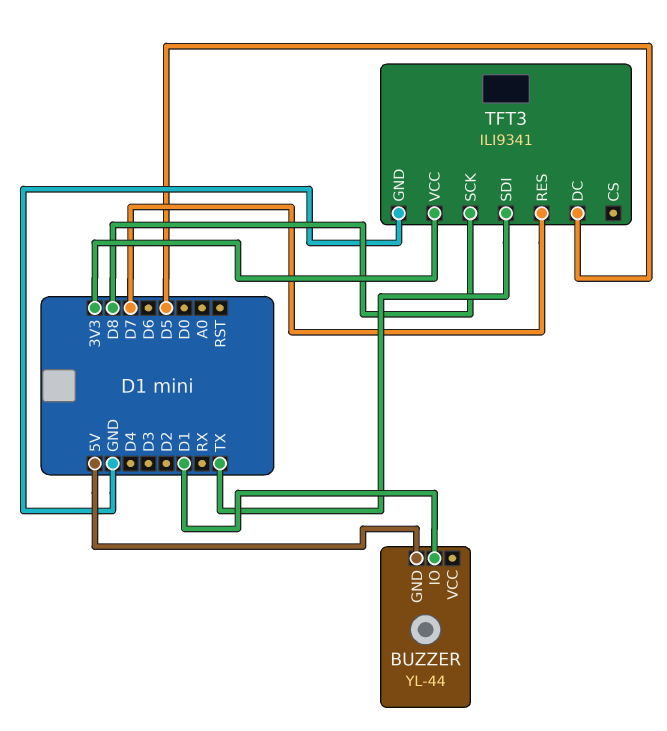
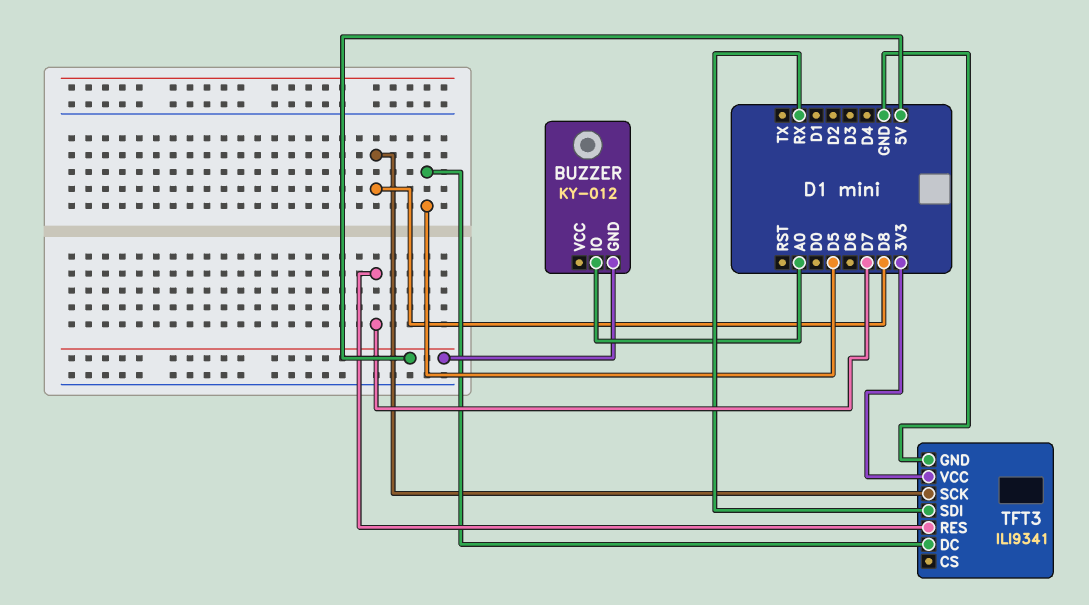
BUZZER: YL-44 -> KY-012
BUZZER pin IO: D1 -> A0
TFT3 pin SDI: TX -> RX

